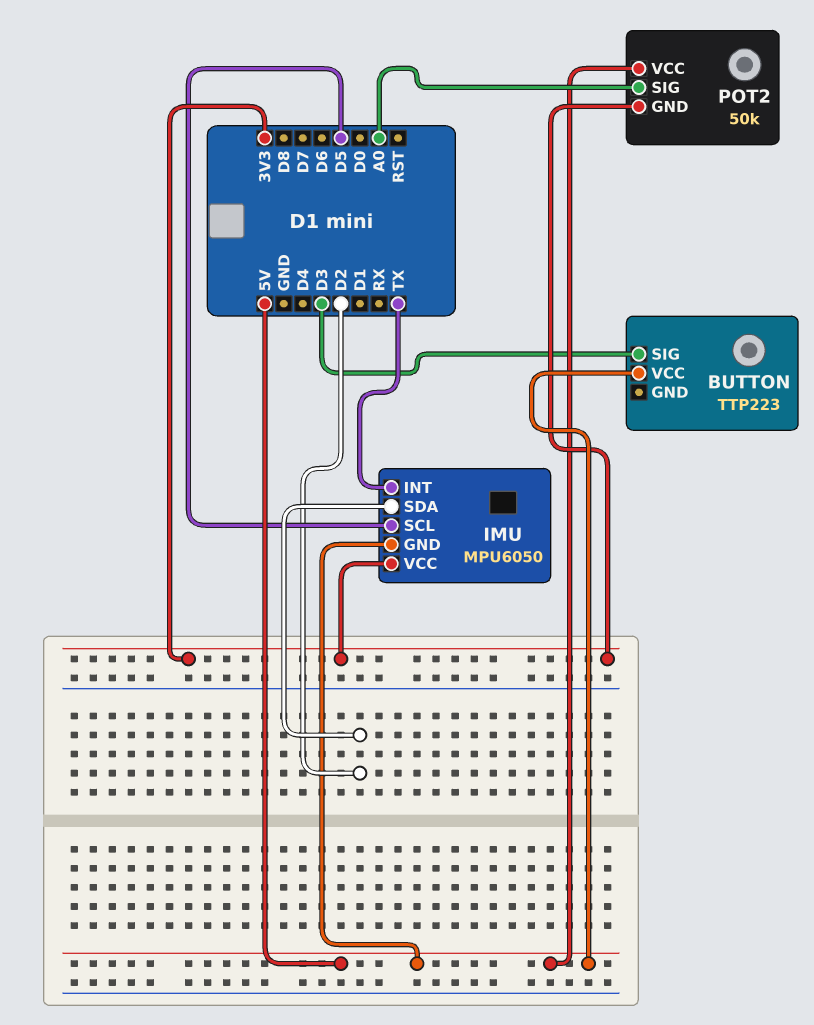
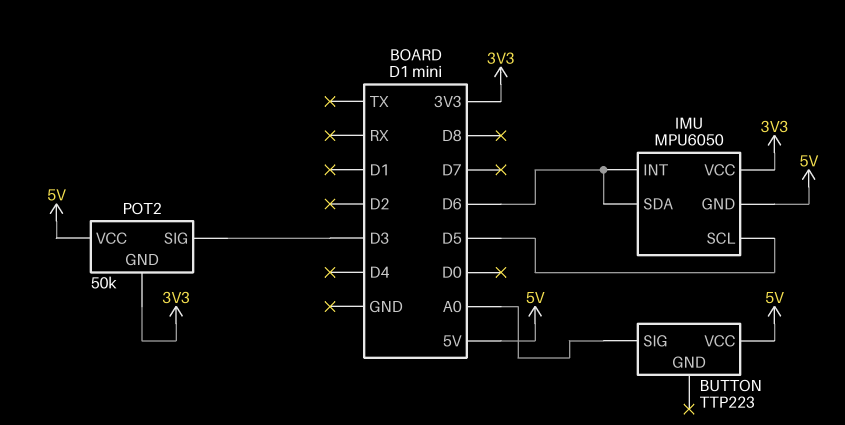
BUTTON pin SIG: D3 -> A0
IMU pin INT: TX -> D6
IMU pin SDA: D2 -> D6
POT2 pin SIG: A0 -> D3

